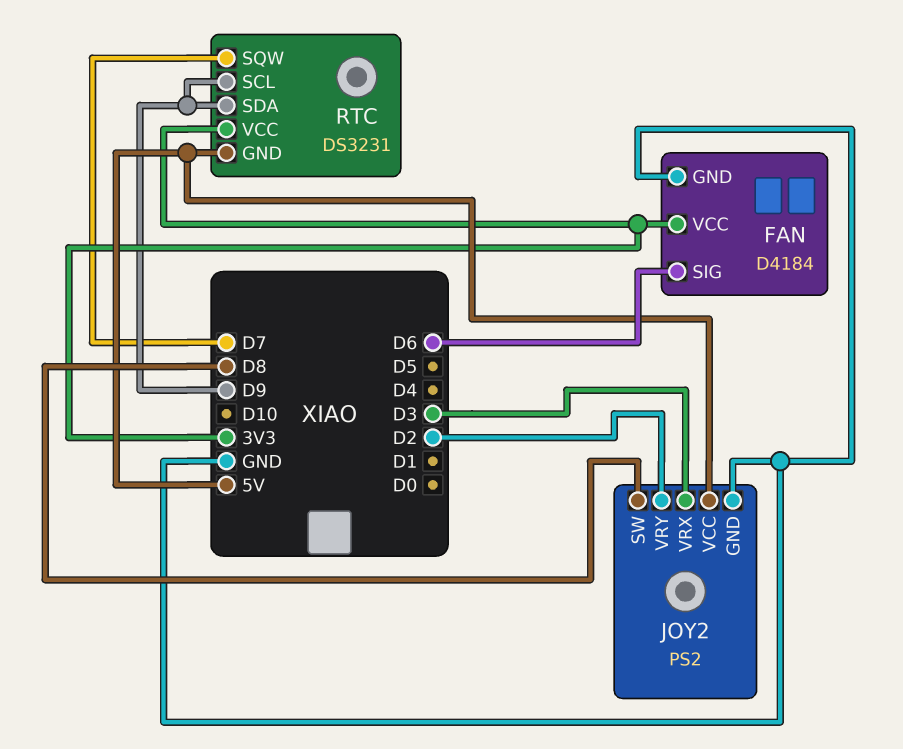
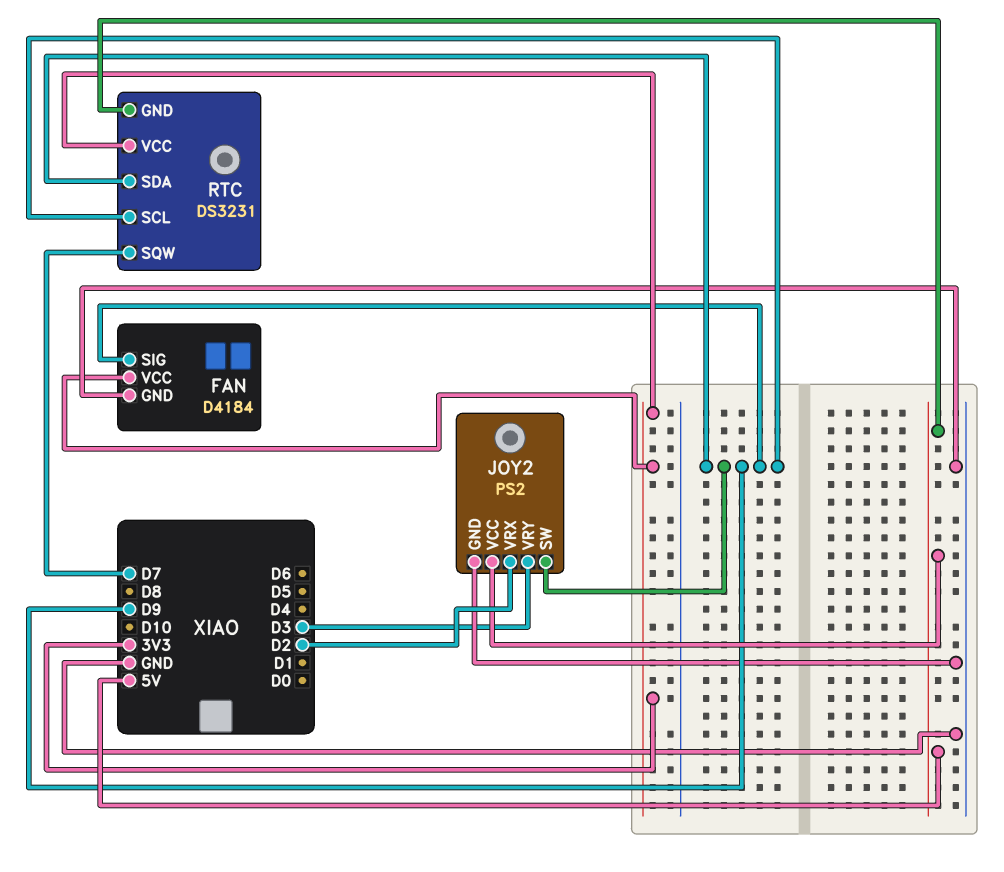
FAN pin SIG: D6 -> D9
JOY2 pin SW: D8 -> D9
JOY2 pin VRX: D3 -> D2
JOY2 pin VRY: D2 -> D3

